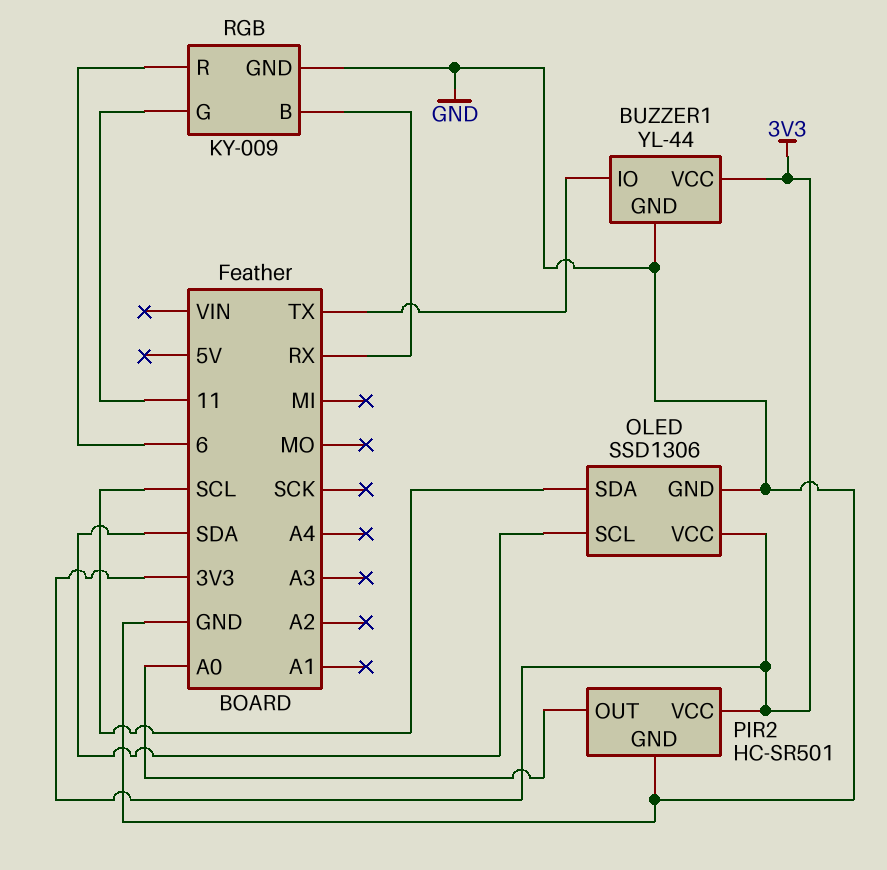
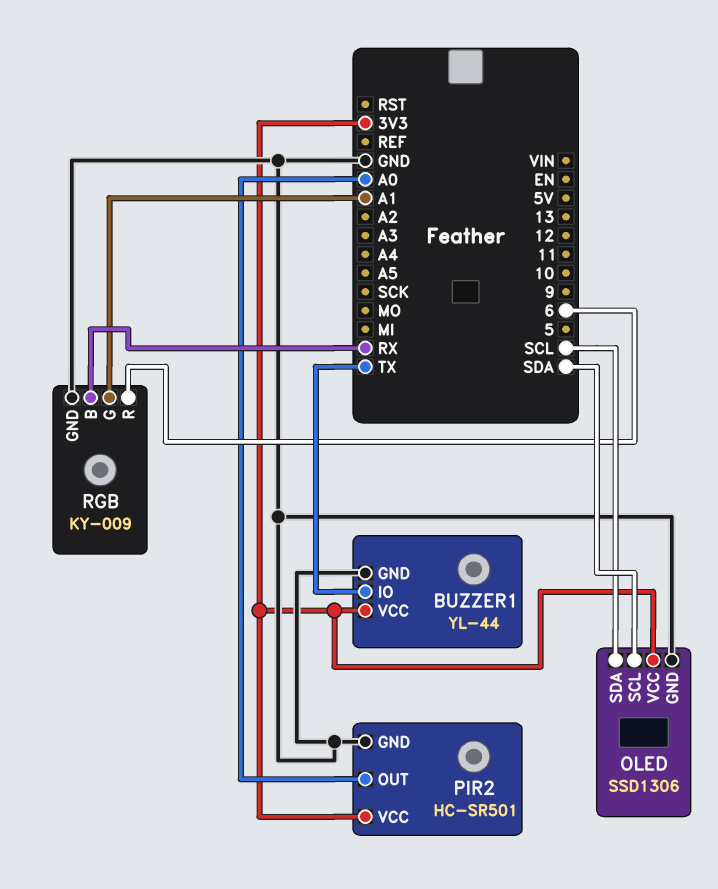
RGB pin G: 11 -> A1

